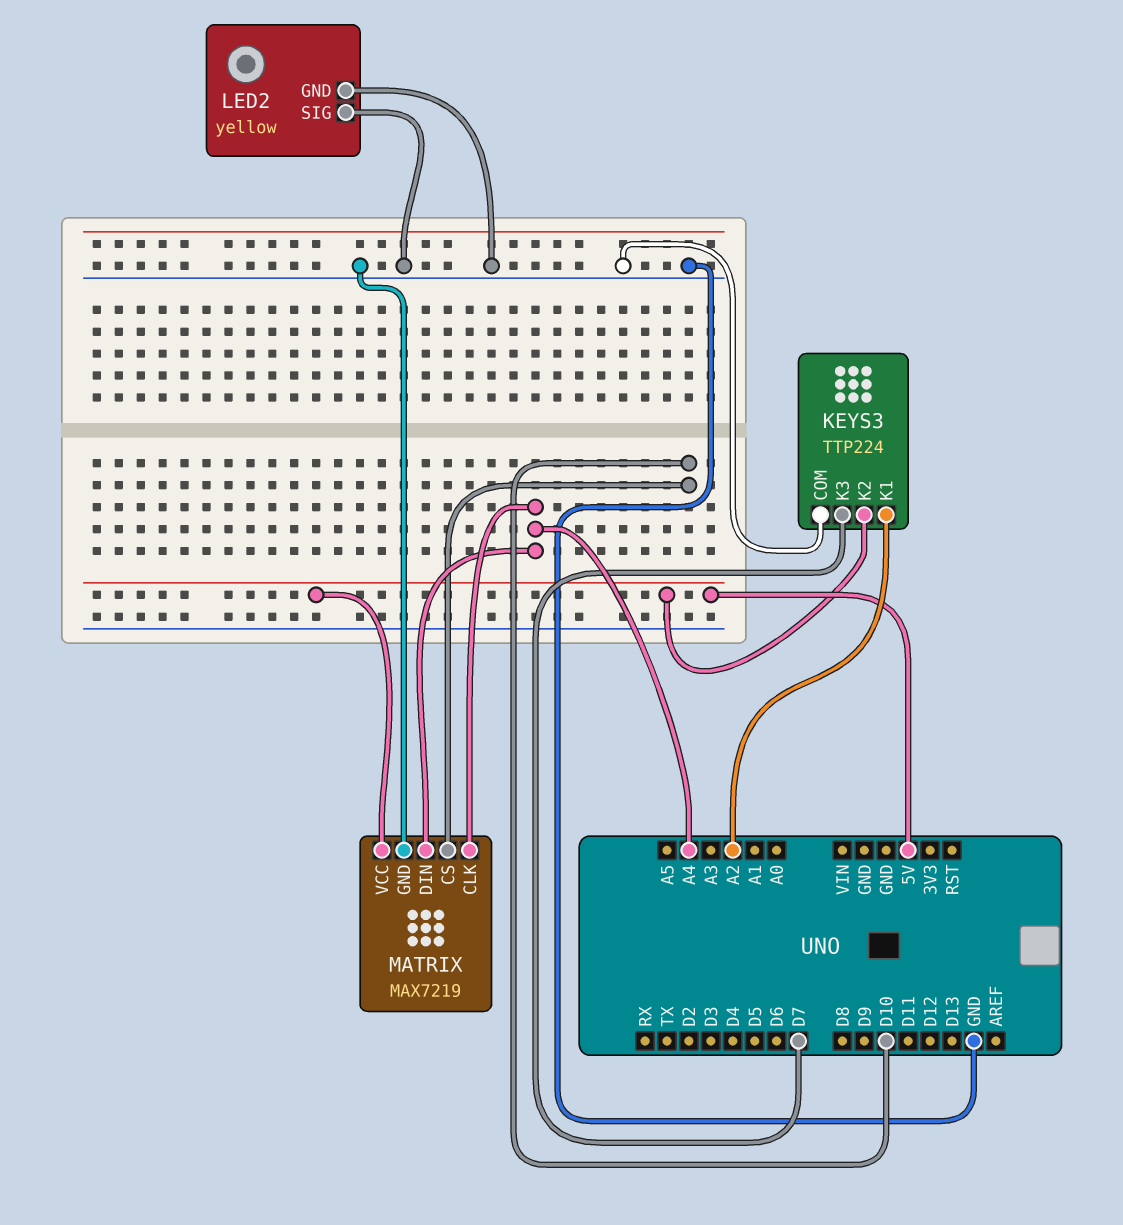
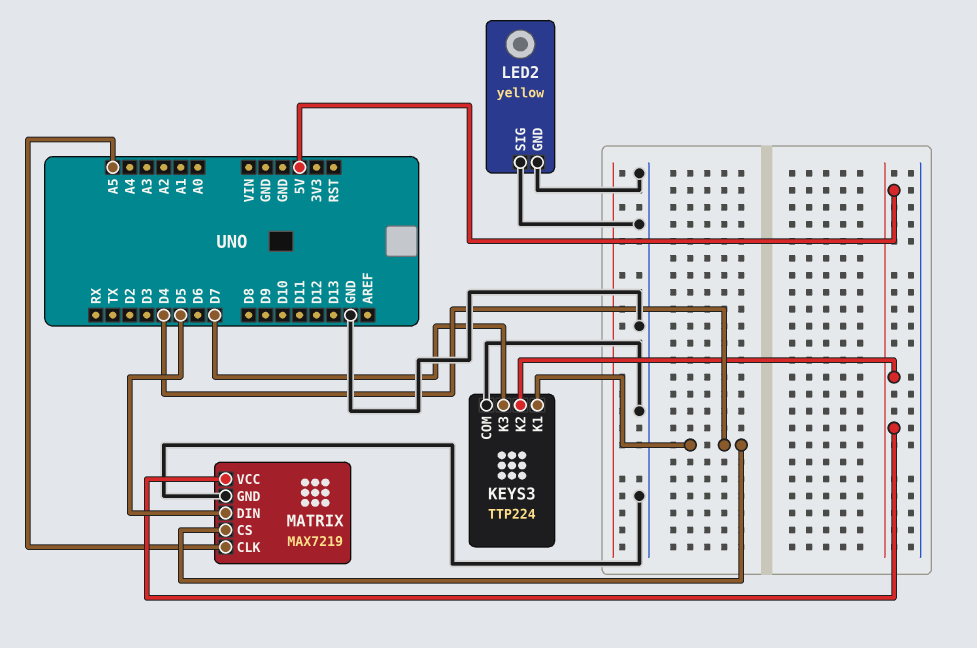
KEYS3 pin K1: A2 -> D4
MATRIX pin CLK: A4 -> A5
MATRIX pin CS: D10 -> D4
MATRIX pin DIN: A4 -> D5

